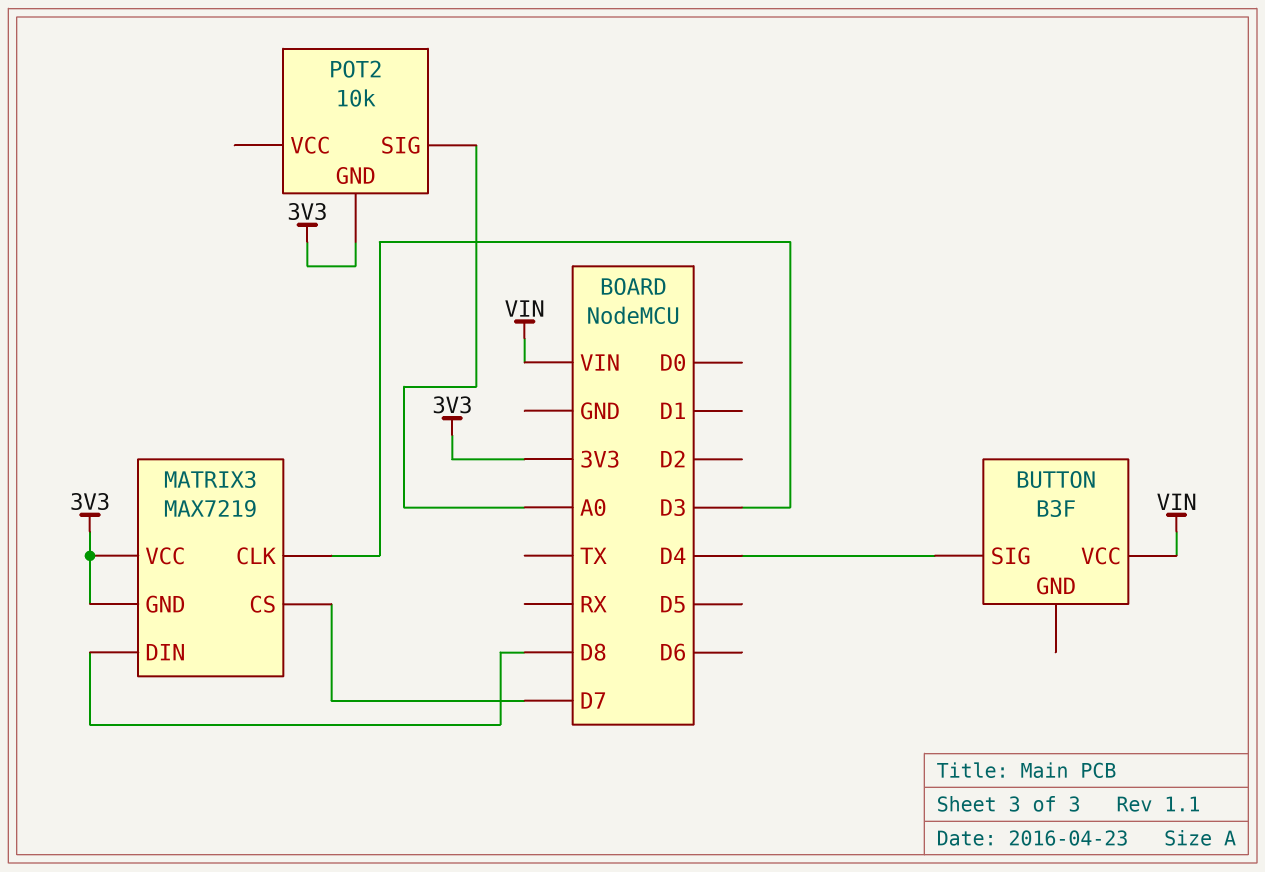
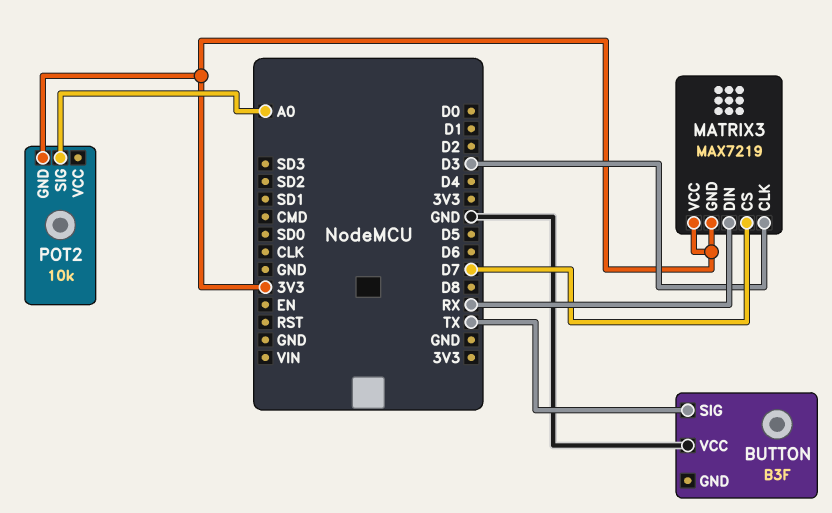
BUTTON pin SIG: D4 -> TX
BUTTON pin VCC: VIN -> GND
MATRIX3 pin DIN: D8 -> RX

